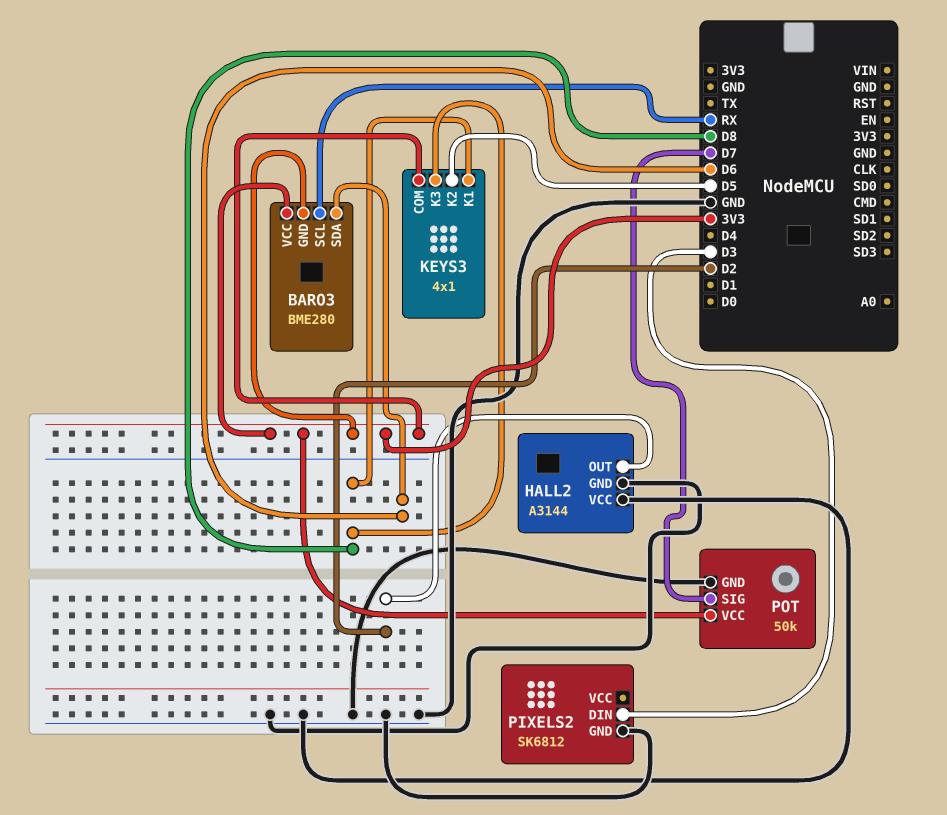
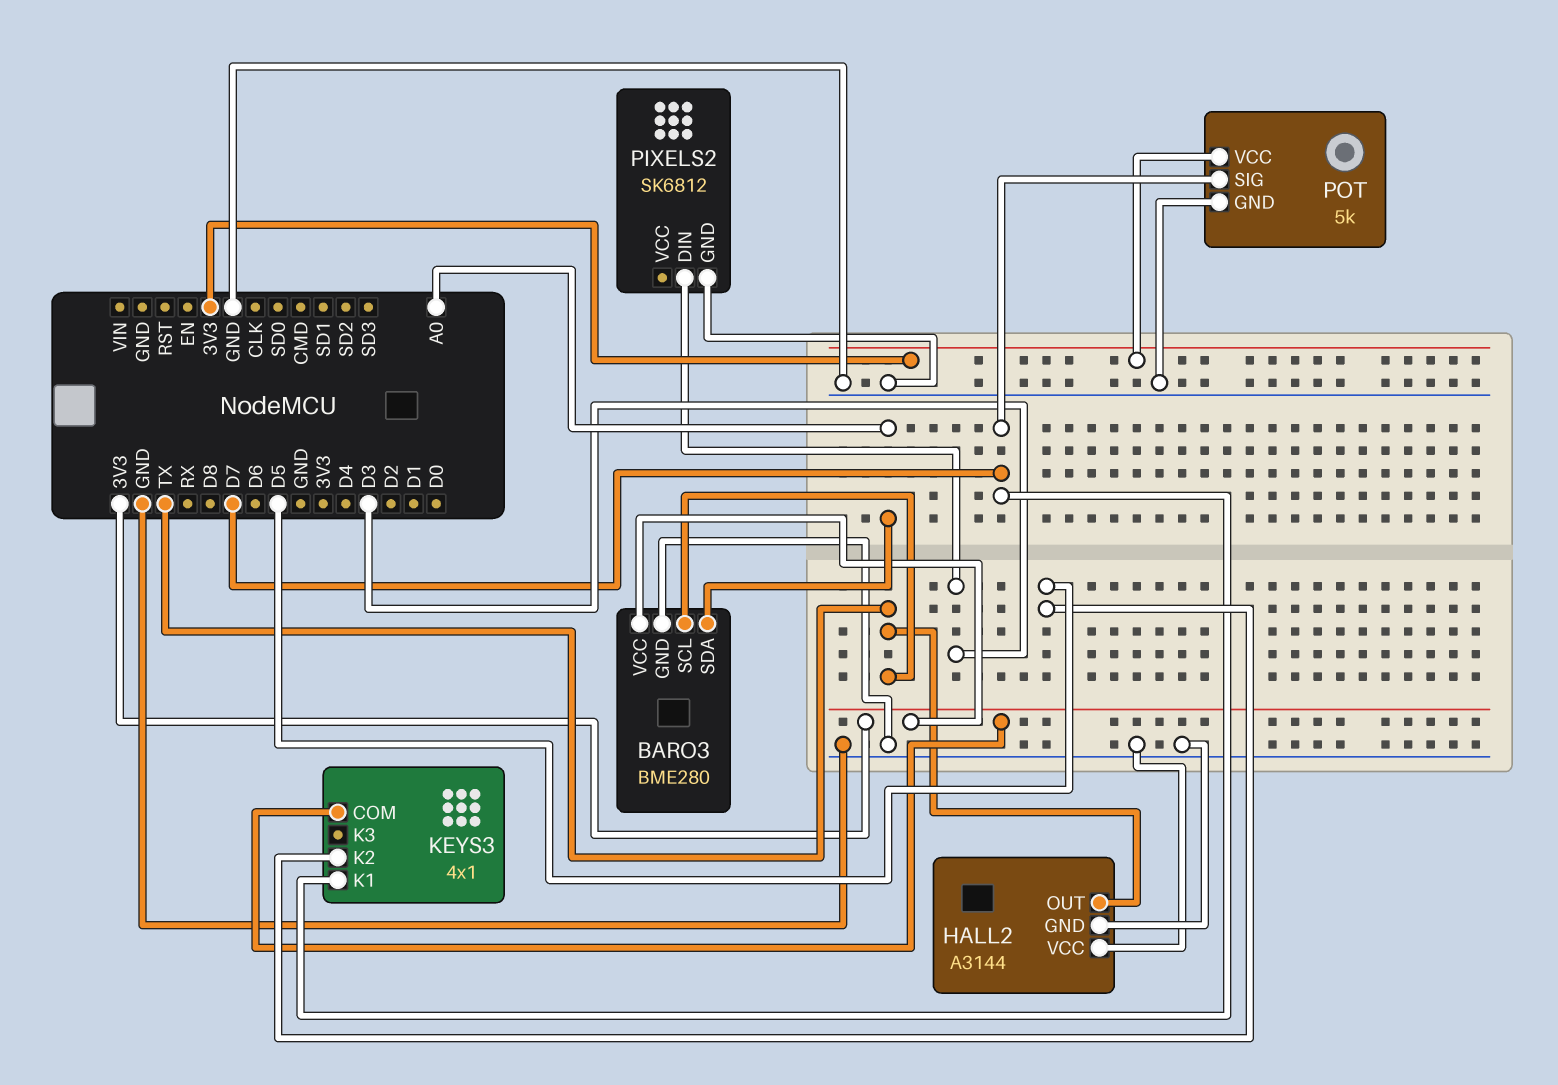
BARO3 pin GND: 3V3 -> GND
BARO3 pin SCL: RX -> TX
BARO3 pin SDA: D6 -> A0
HALL2 pin OUT: D2 -> TX
KEYS3 pin K1: D8 -> D7
KEYS3 pin K3: D8 -> none
POT: 50k -> 5k

